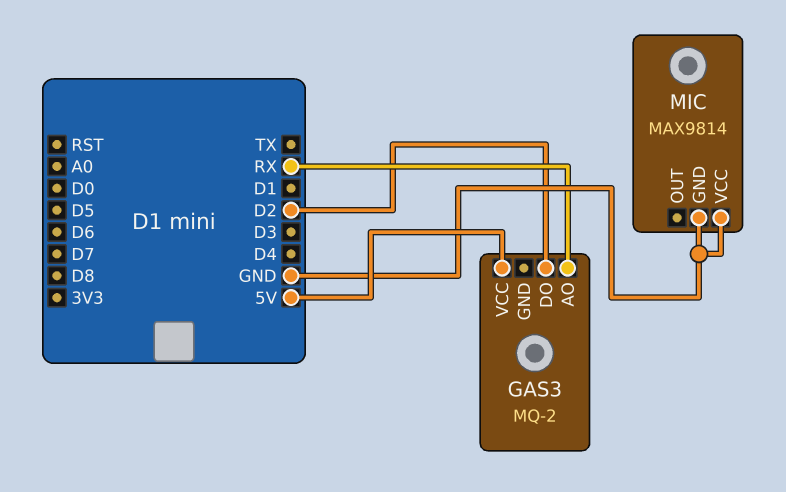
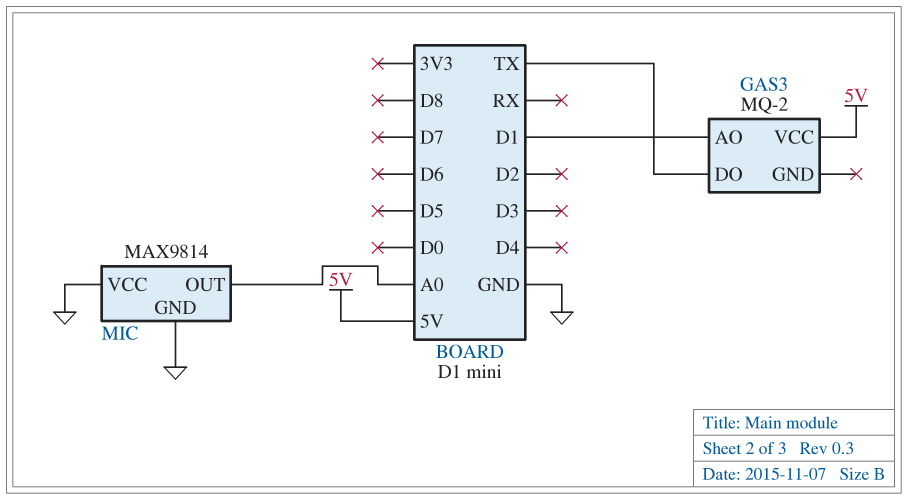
GAS3 pin AO: RX -> D1
GAS3 pin DO: D2 -> TX
MIC pin OUT: none -> A0

